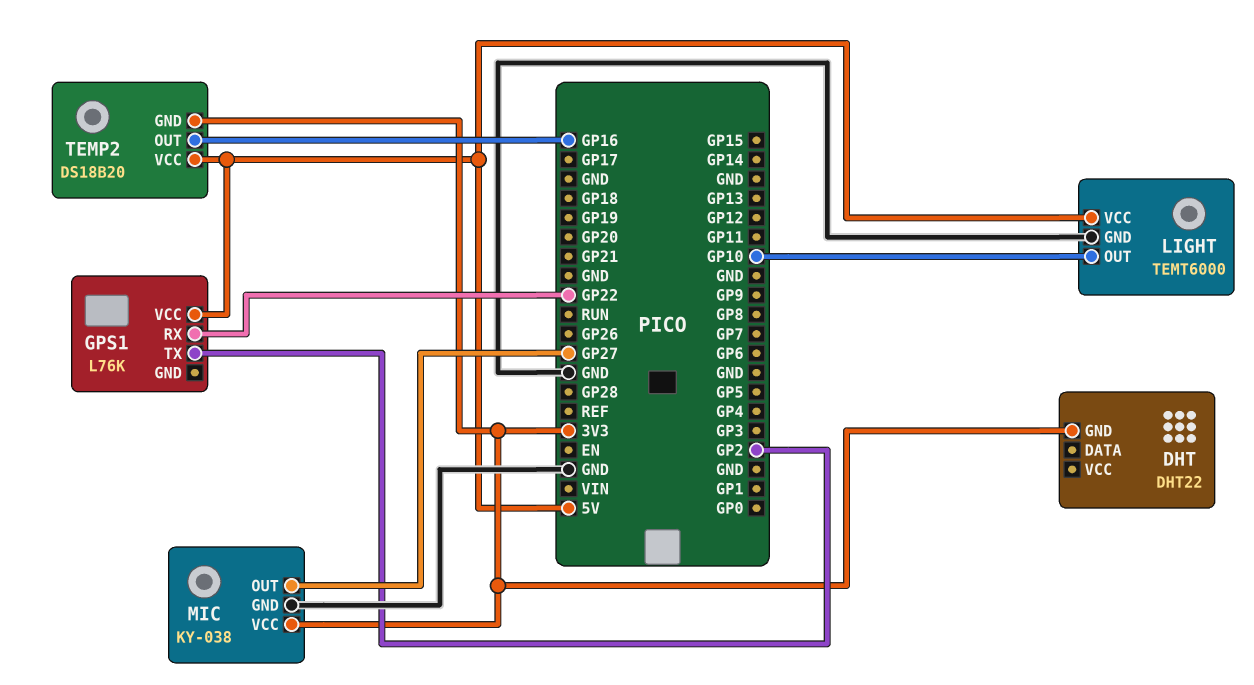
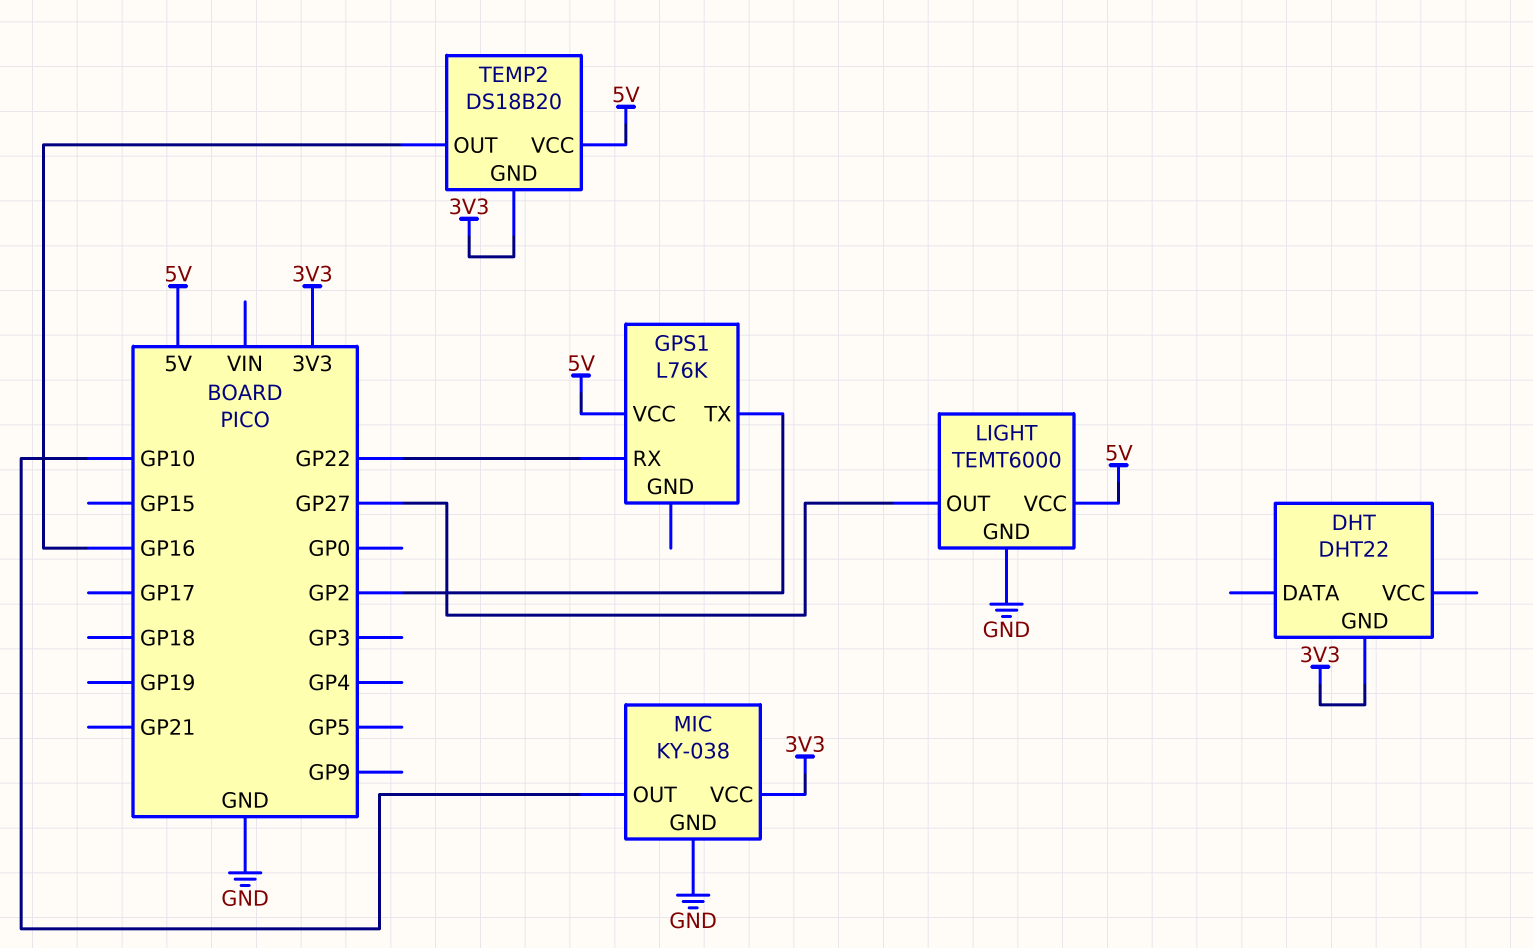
LIGHT pin OUT: GP10 -> GP27
MIC pin OUT: GP27 -> GP10

